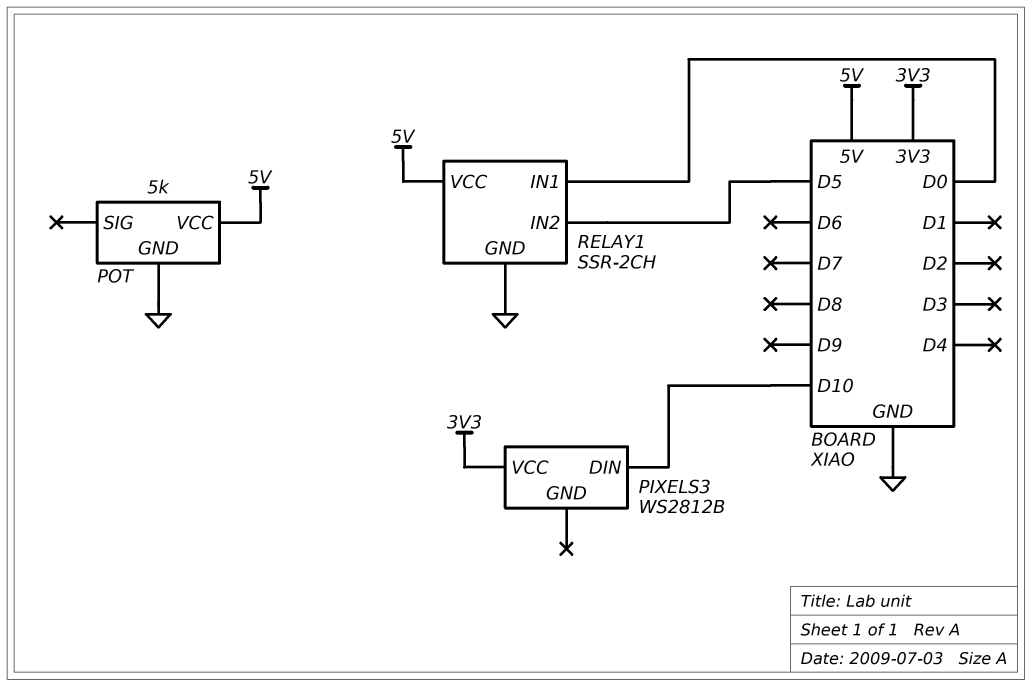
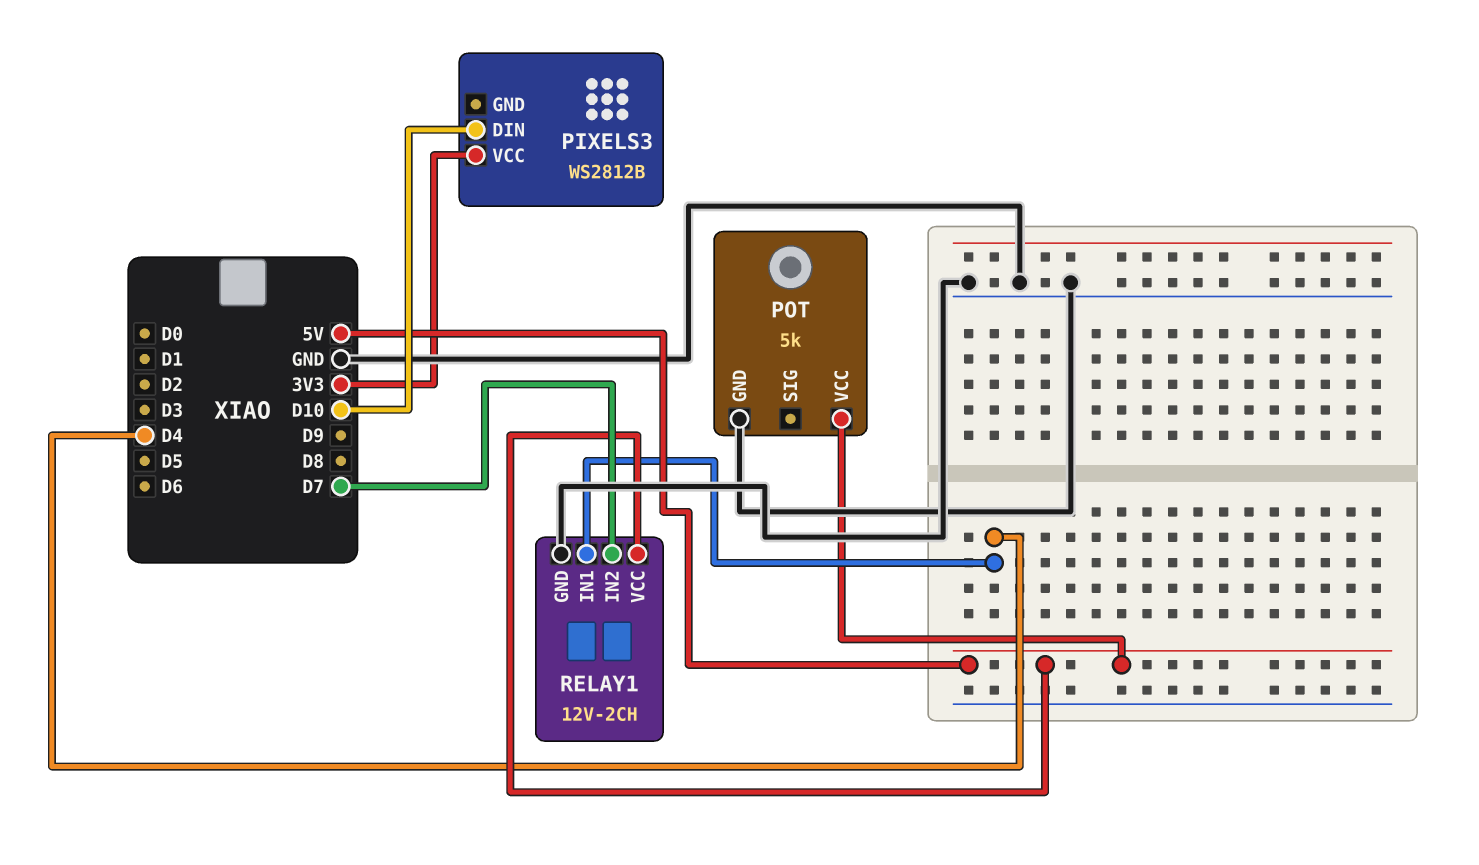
RELAY1: SSR-2CH -> 12V-2CH
RELAY1 pin IN1: D0 -> D4
RELAY1 pin IN2: D5 -> D7

